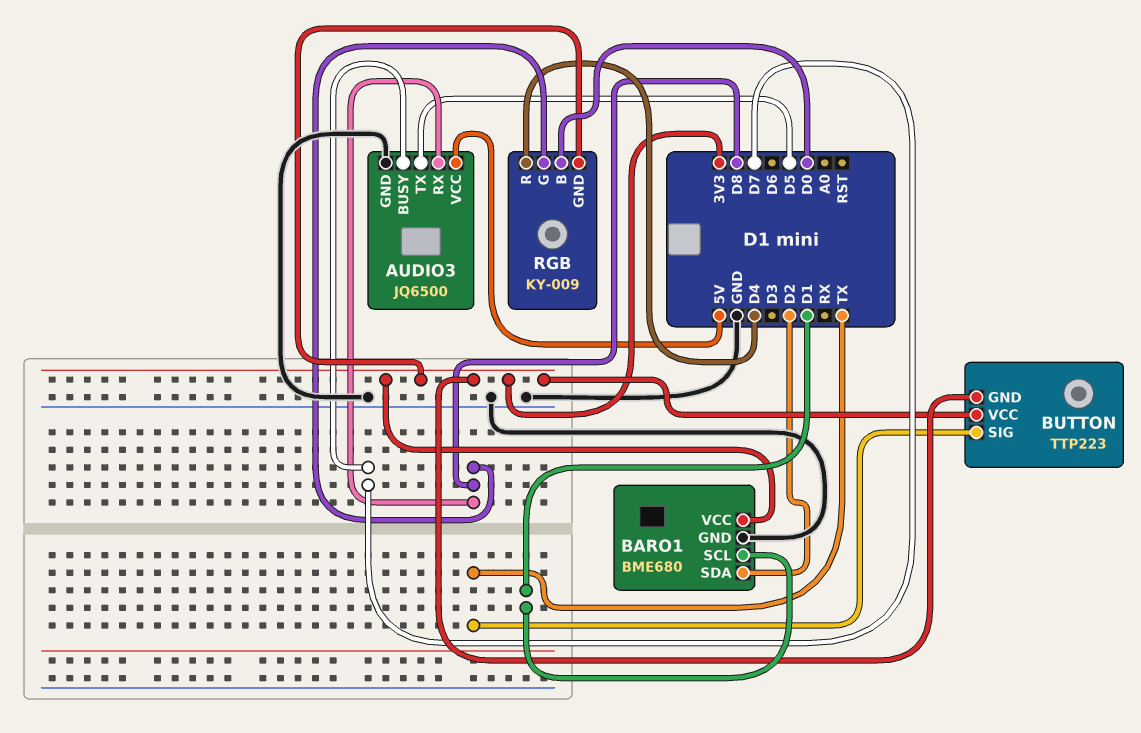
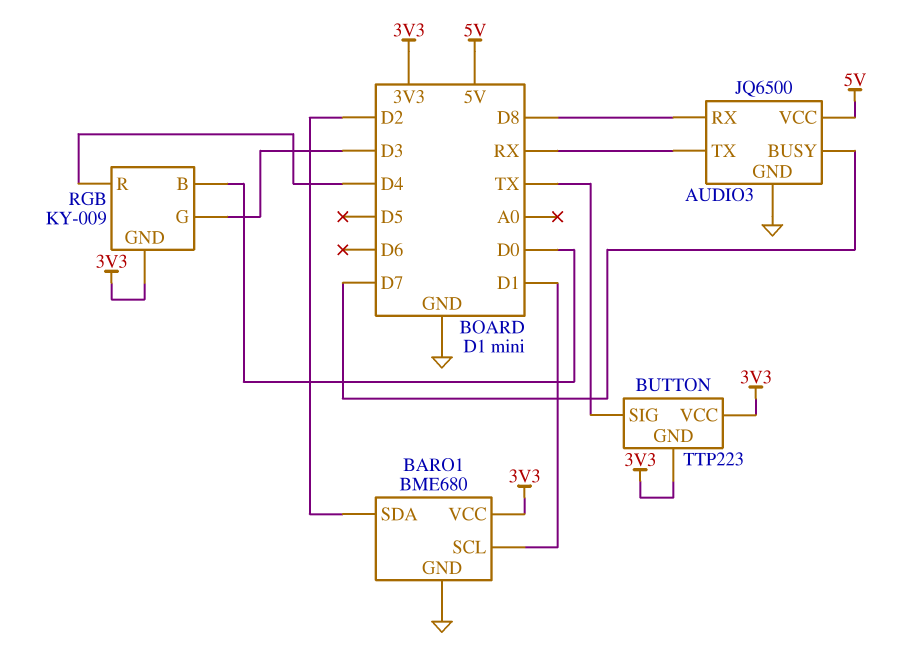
AUDIO3 pin TX: D5 -> RX
RGB pin G: D8 -> D3

